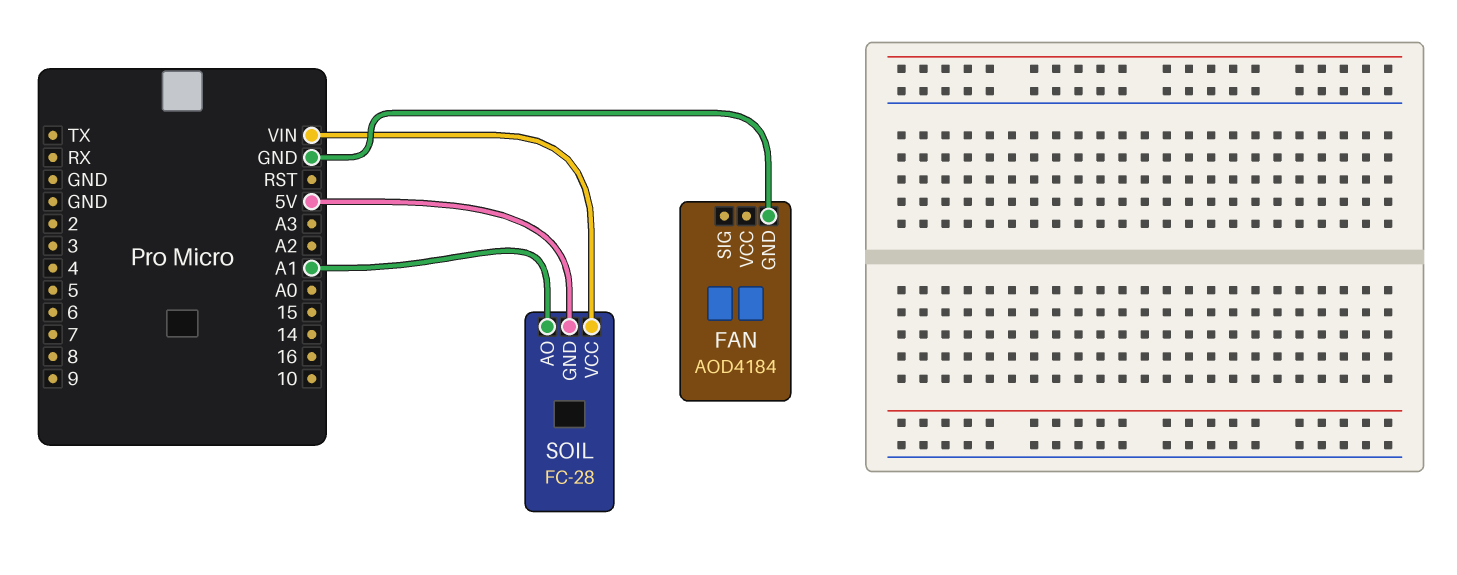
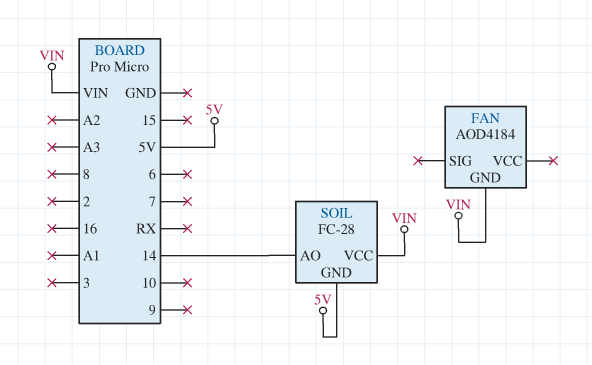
FAN pin GND: GND -> VIN
SOIL pin AO: A1 -> 14

